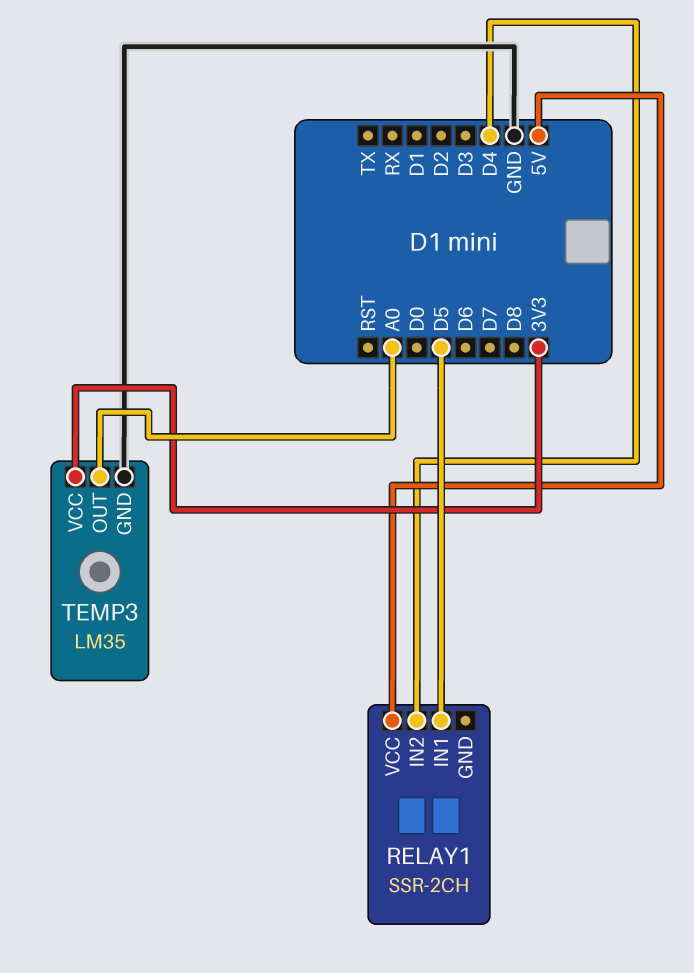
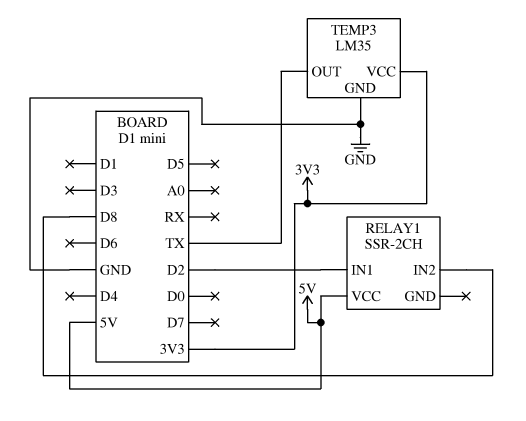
RELAY1 pin IN1: D5 -> D2
RELAY1 pin IN2: D4 -> D8
TEMP3 pin OUT: A0 -> TX

